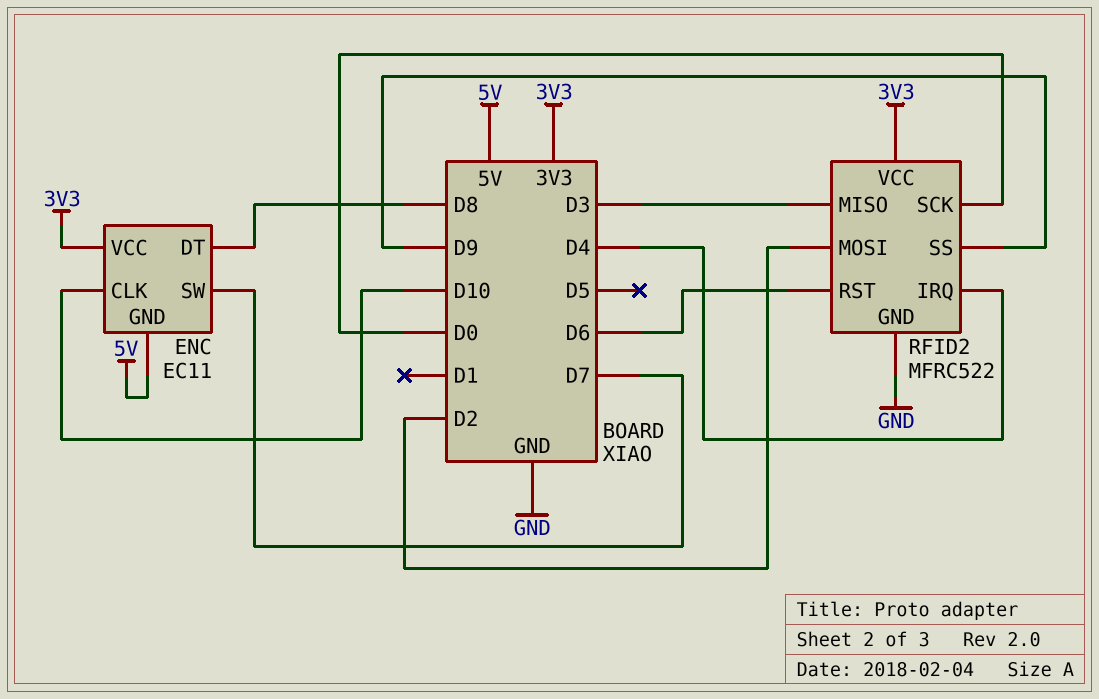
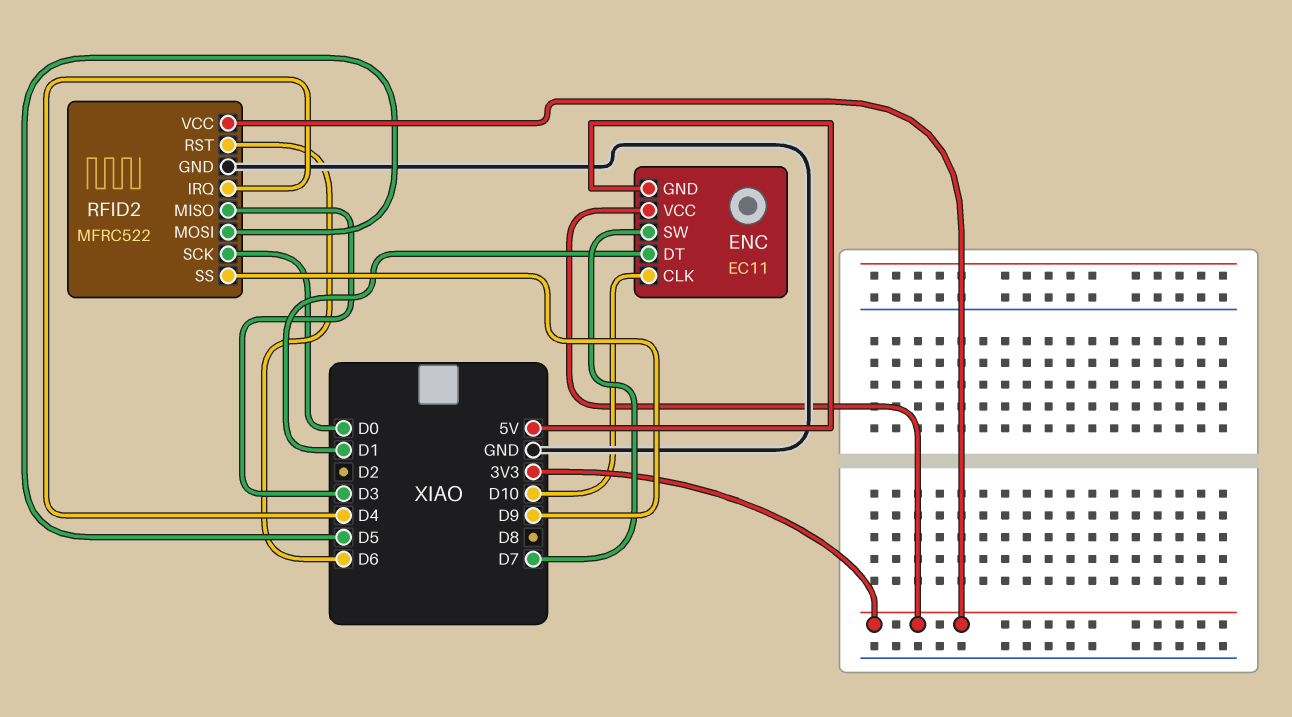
ENC pin DT: D8 -> D1
RFID2 pin MOSI: D2 -> D5

